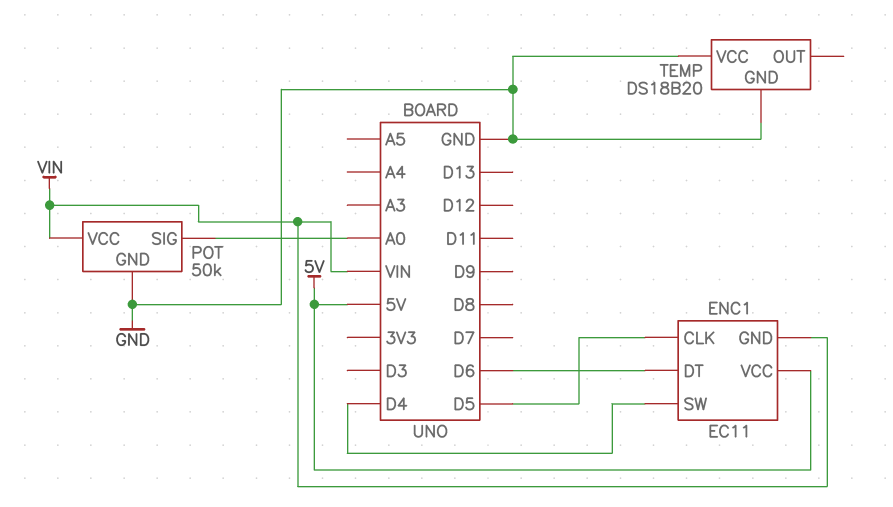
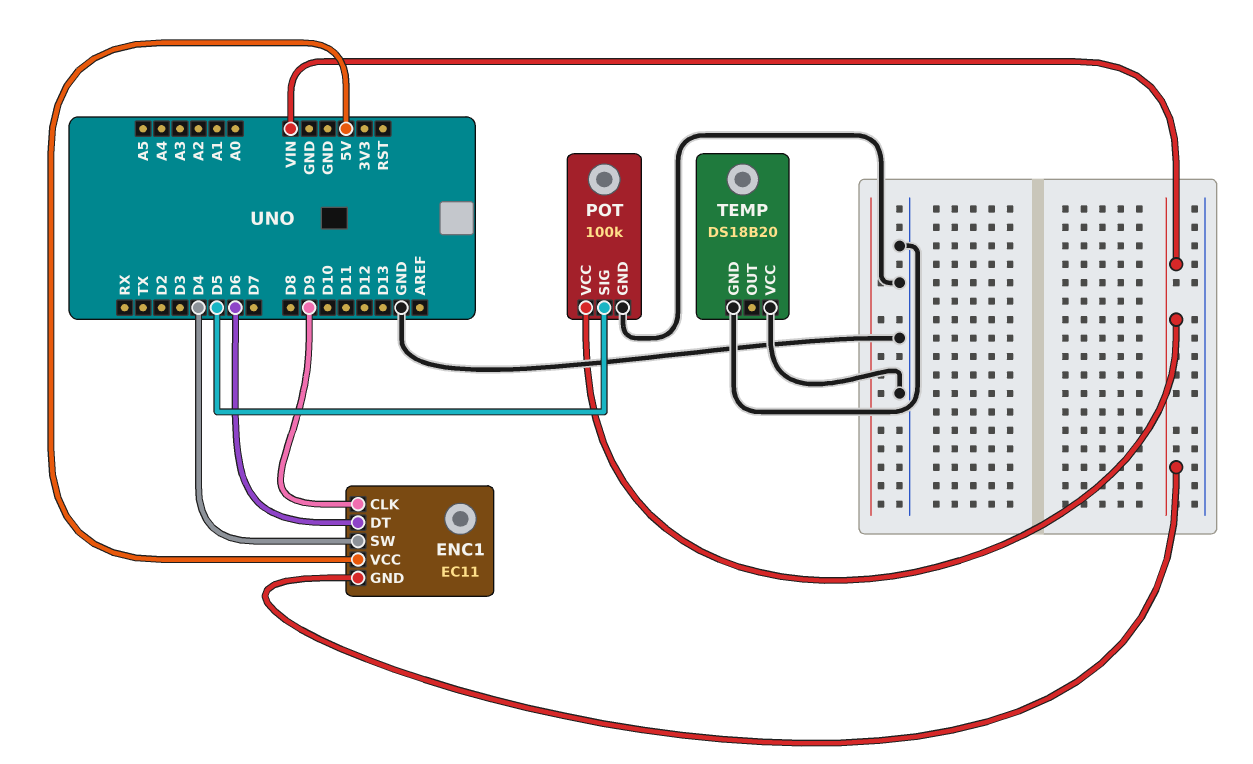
ENC1 pin CLK: D5 -> D9
POT: 50k -> 100k
POT pin SIG: A0 -> D5

